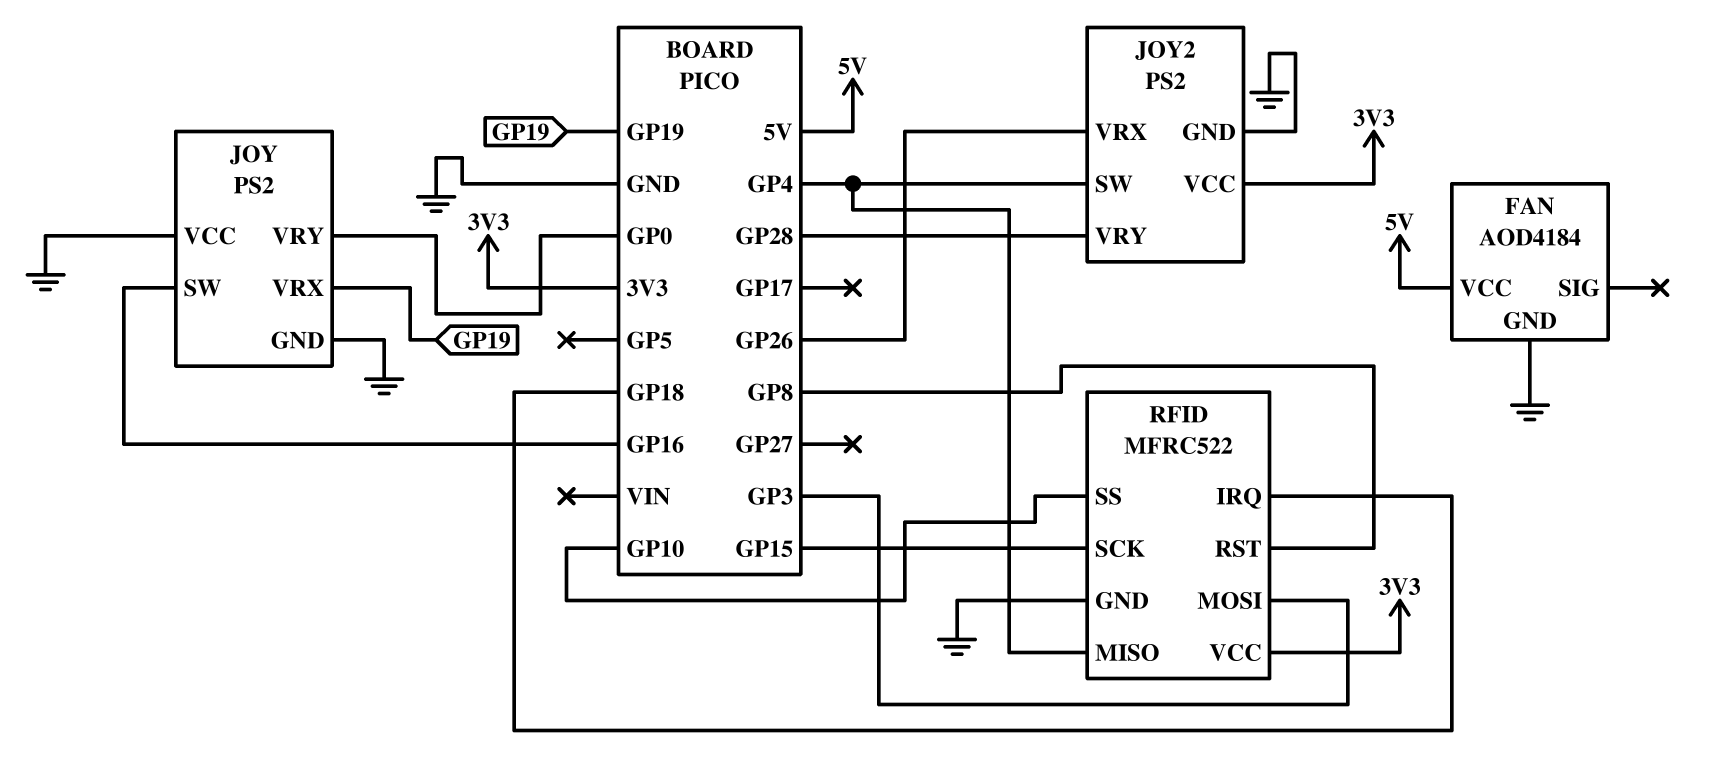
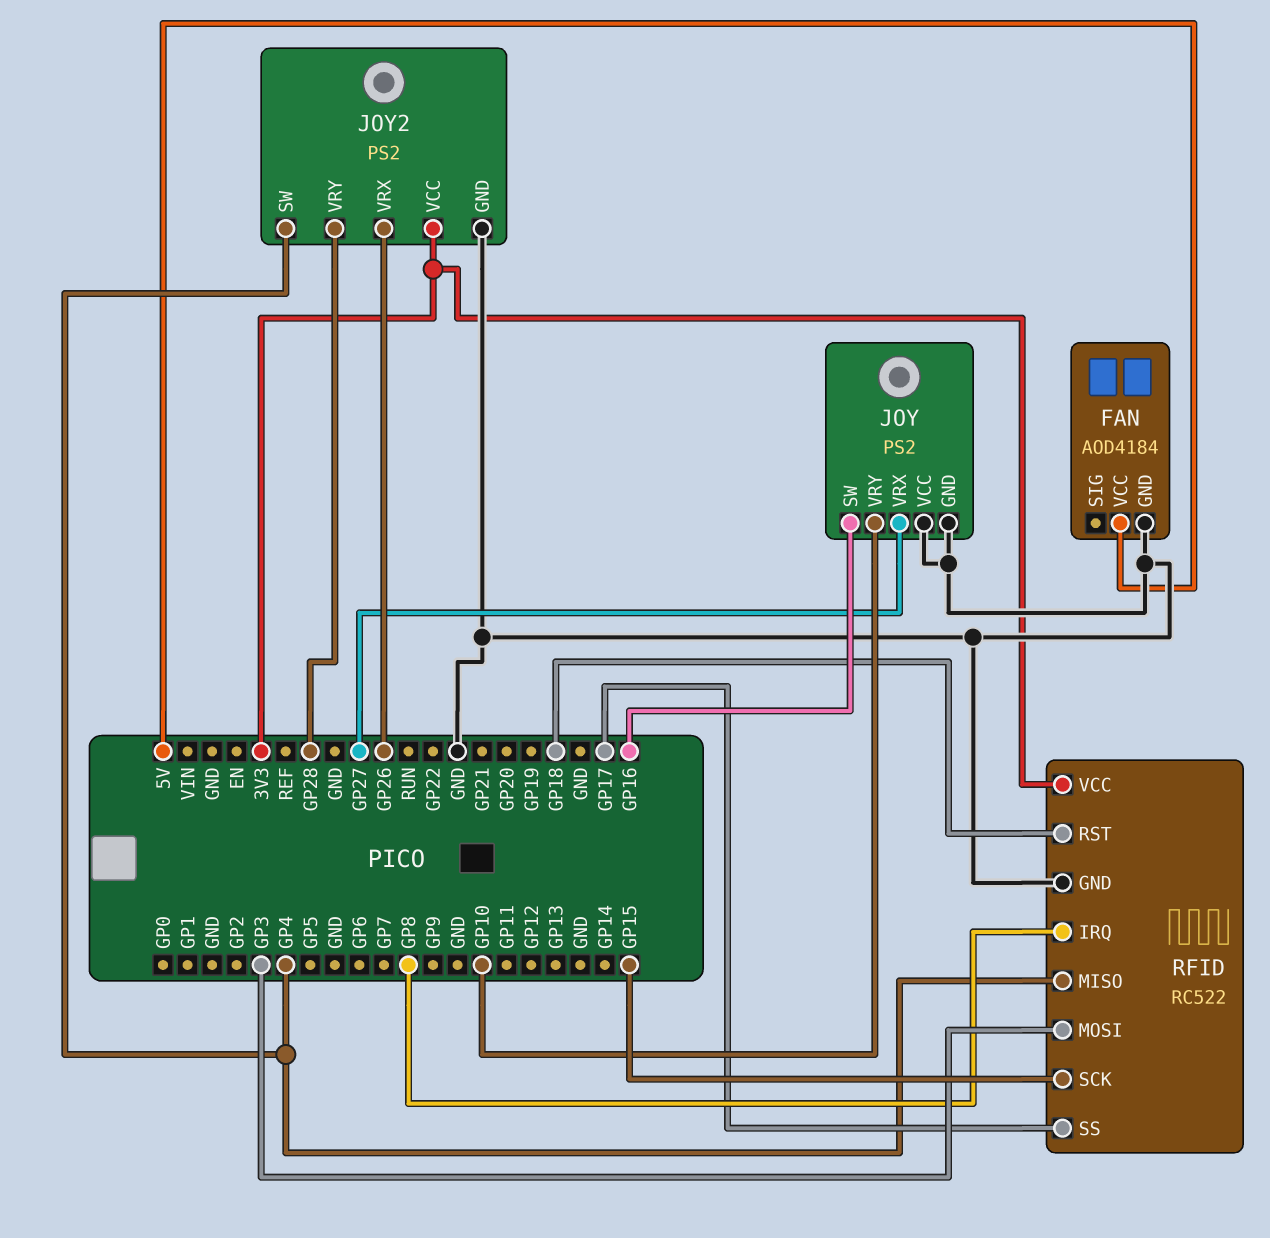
JOY pin VRX: GP19 -> GP27
JOY pin VRY: GP0 -> GP10
RFID: MFRC522 -> RC522
RFID pin IRQ: GP18 -> GP8
RFID pin RST: GP8 -> GP18
RFID pin SS: GP10 -> GP17

